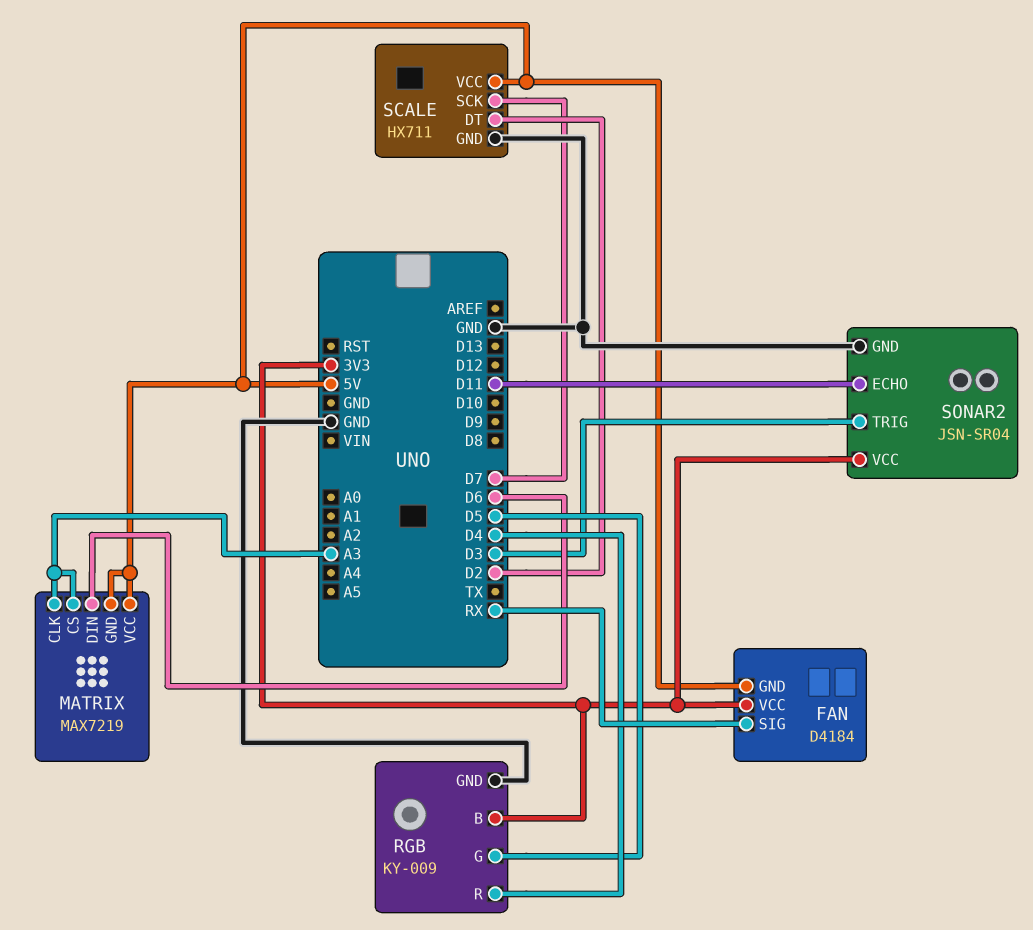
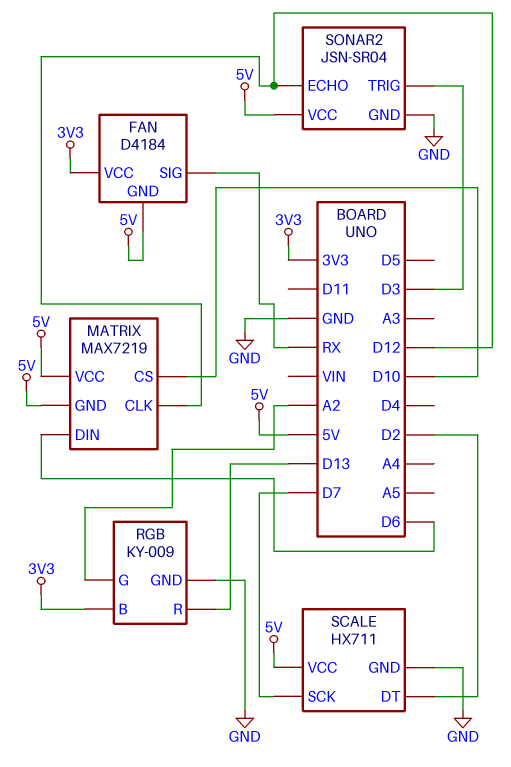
MATRIX pin CLK: A3 -> D12
MATRIX pin CS: A3 -> D10
RGB pin G: D5 -> A2
RGB pin R: D4 -> D13
SONAR2 pin ECHO: D11 -> D12
SONAR2 pin VCC: 3V3 -> 5V

